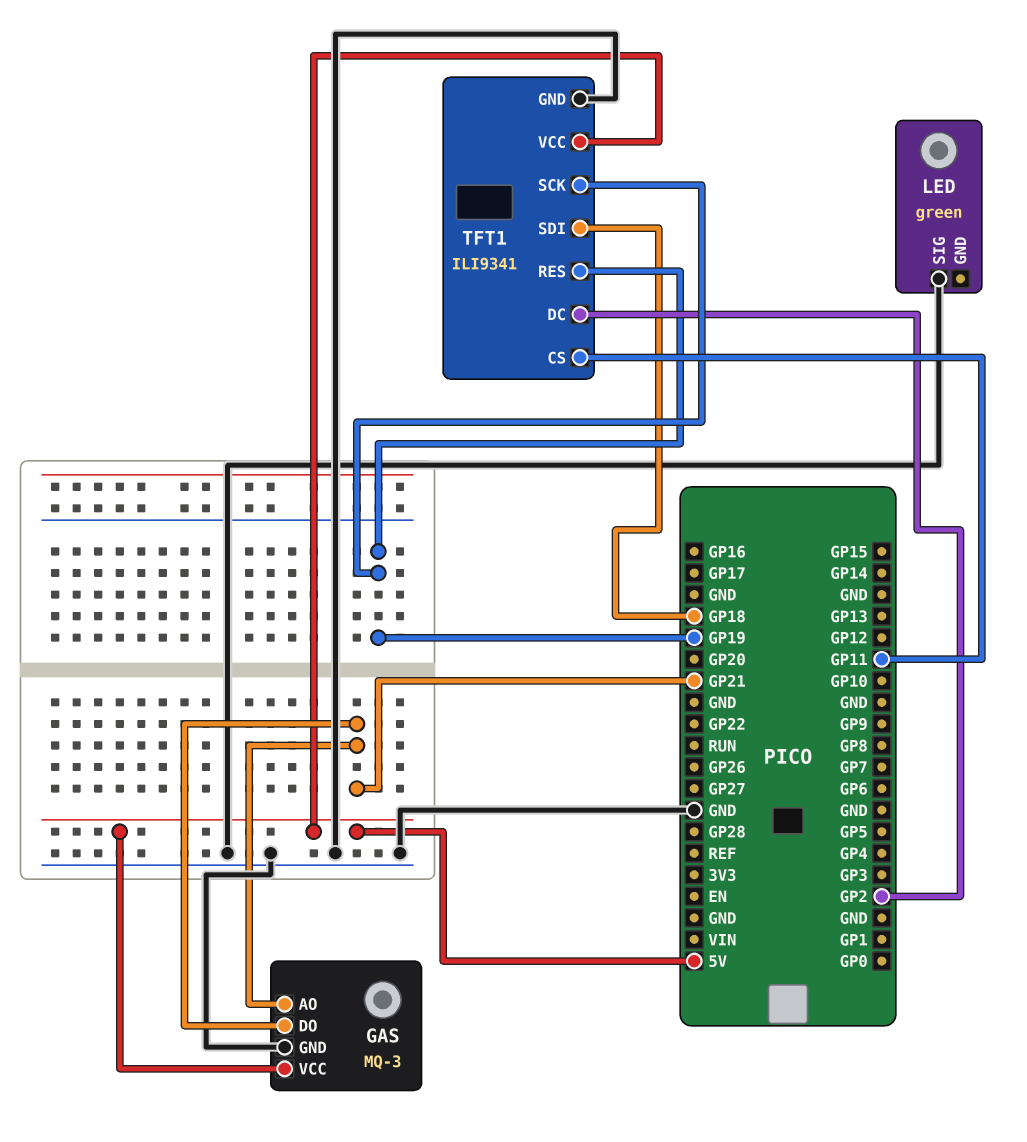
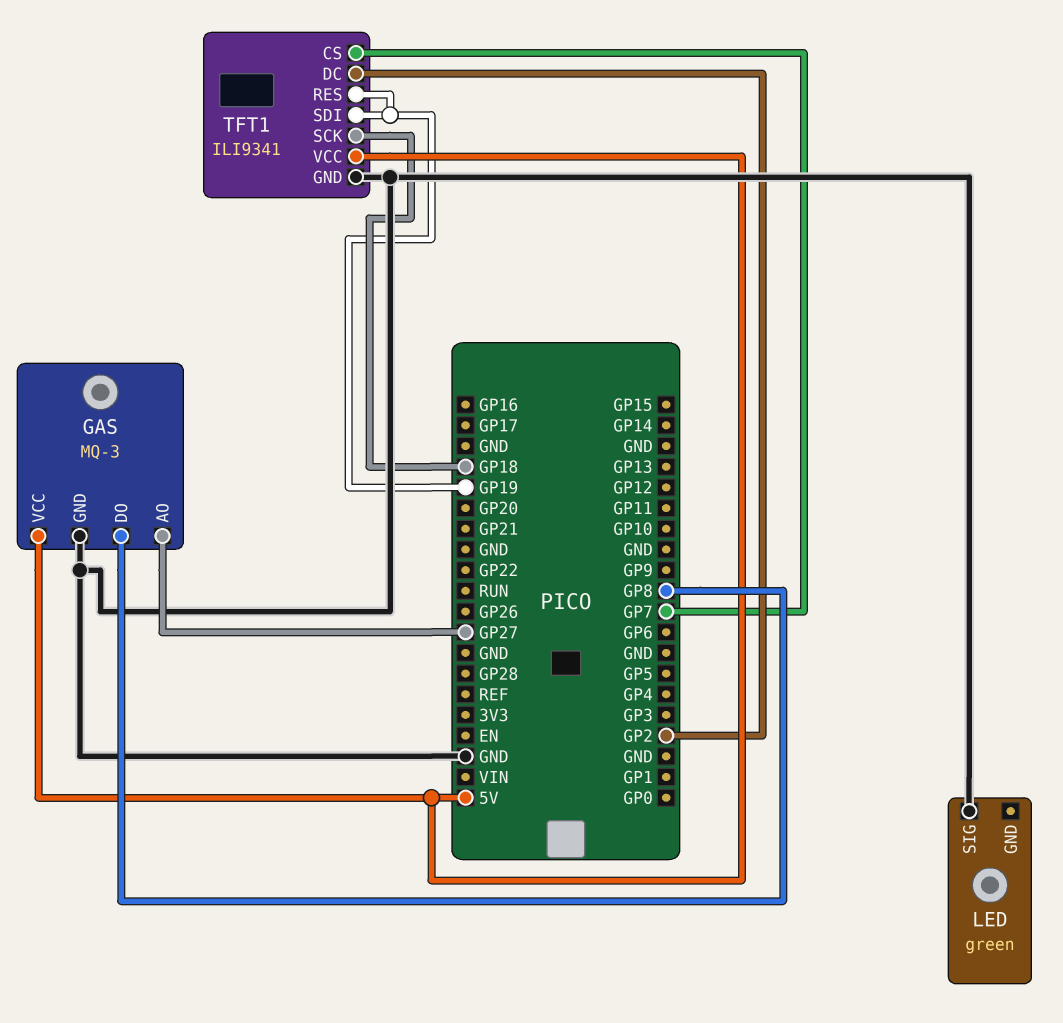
GAS pin AO: GP21 -> GP27
GAS pin DO: GP21 -> GP8
TFT1 pin CS: GP11 -> GP7
TFT1 pin SCK: GP19 -> GP18
TFT1 pin SDI: GP18 -> GP19

